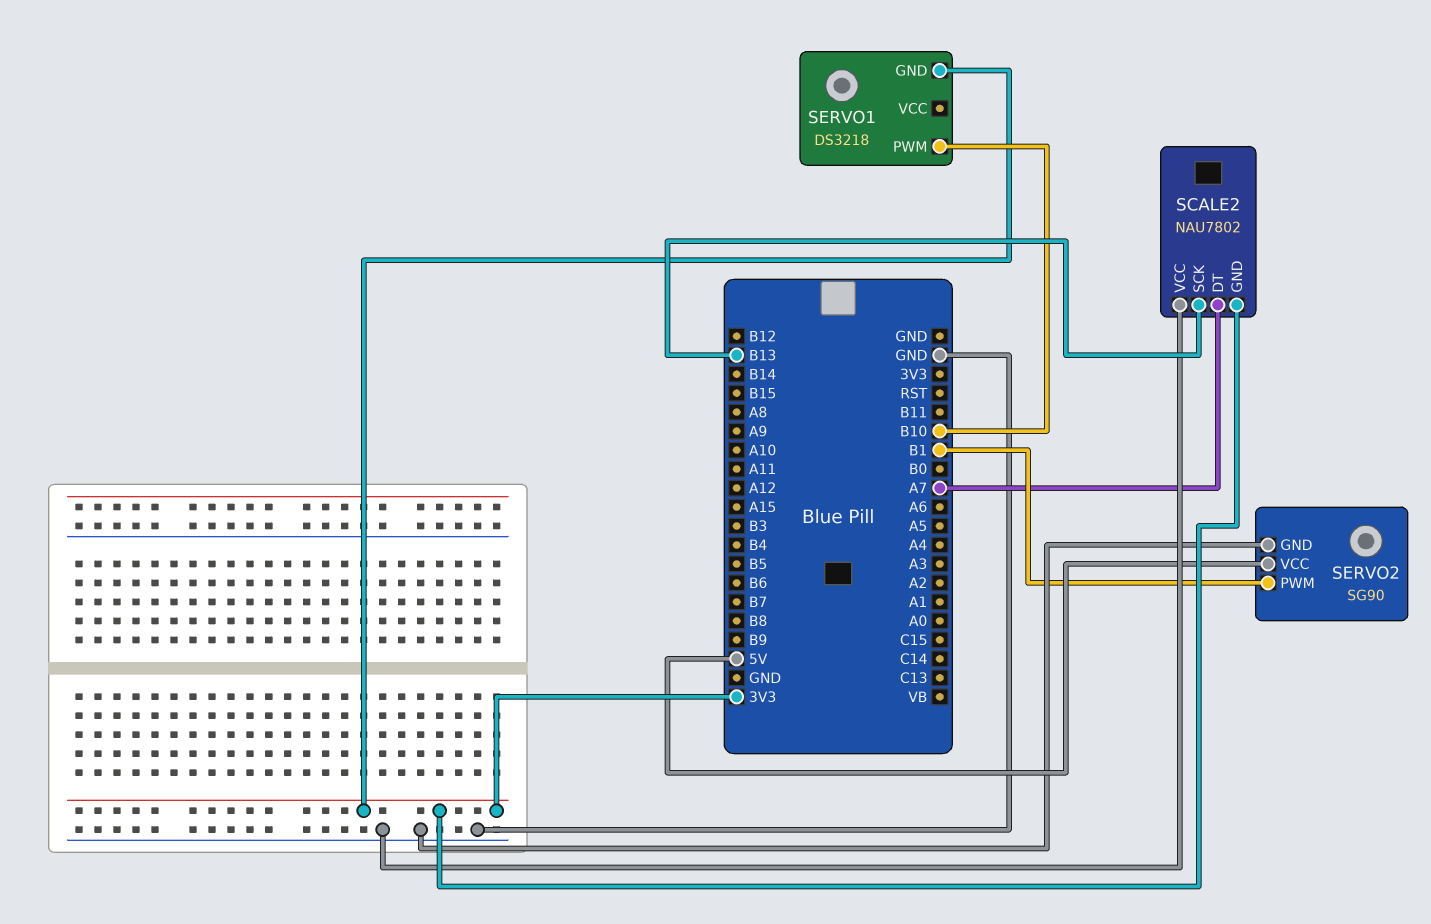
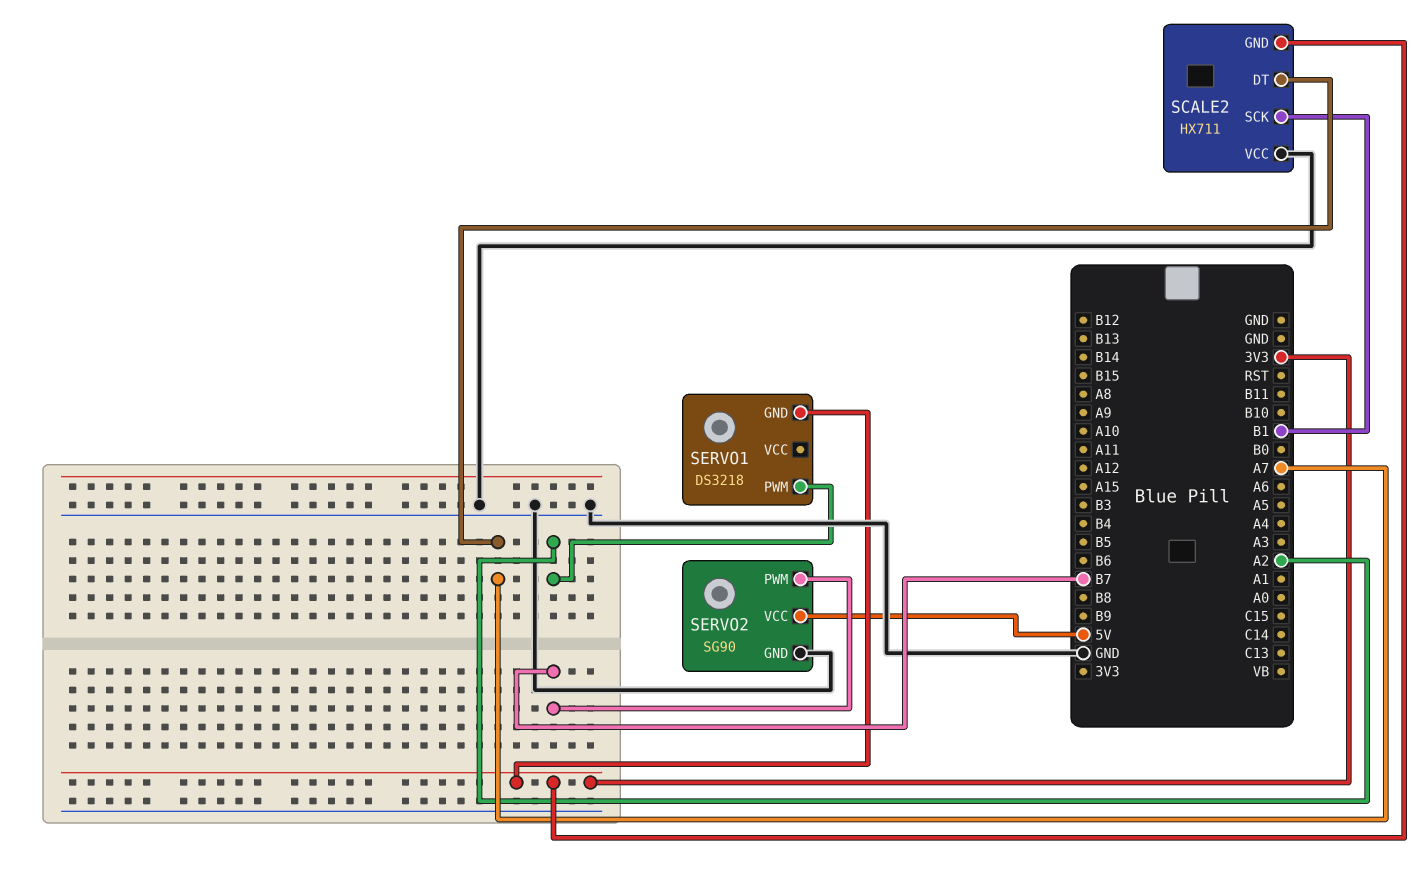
SCALE2: NAU7802 -> HX711
SCALE2 pin SCK: B13 -> B1
SERVO1 pin PWM: B10 -> A2
SERVO2 pin PWM: B1 -> B7

